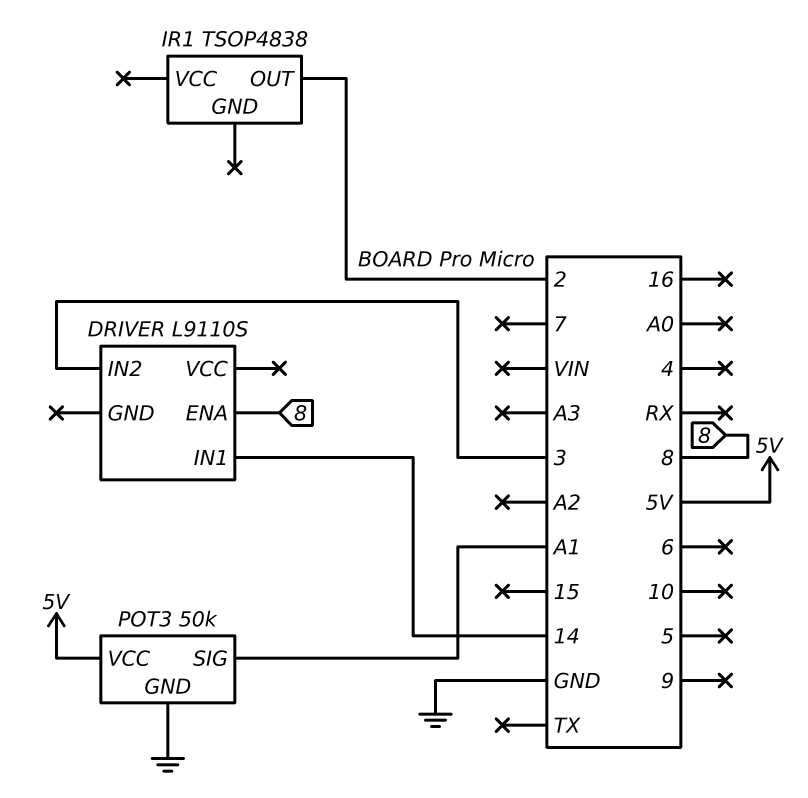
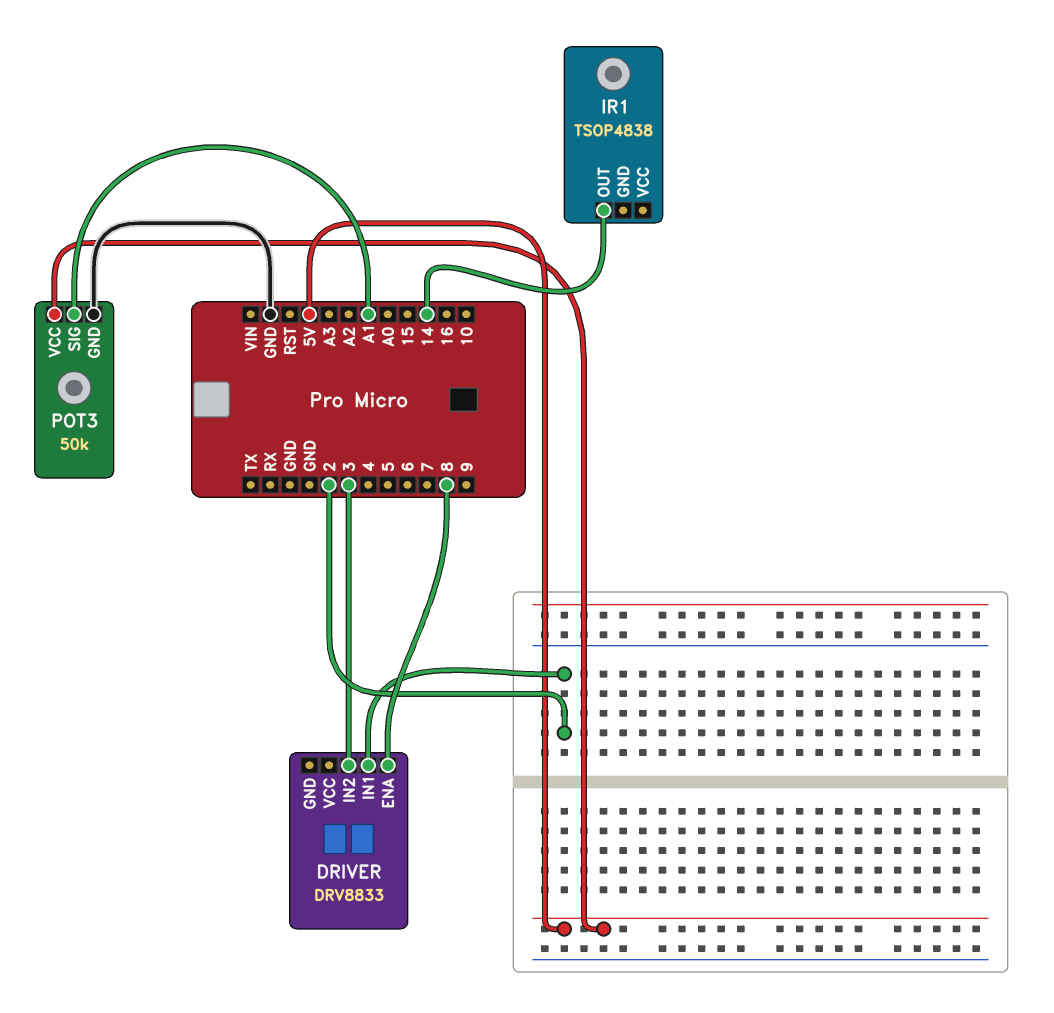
DRIVER: L9110S -> DRV8833
DRIVER pin IN1: 14 -> 2
IR1 pin OUT: 2 -> 14

